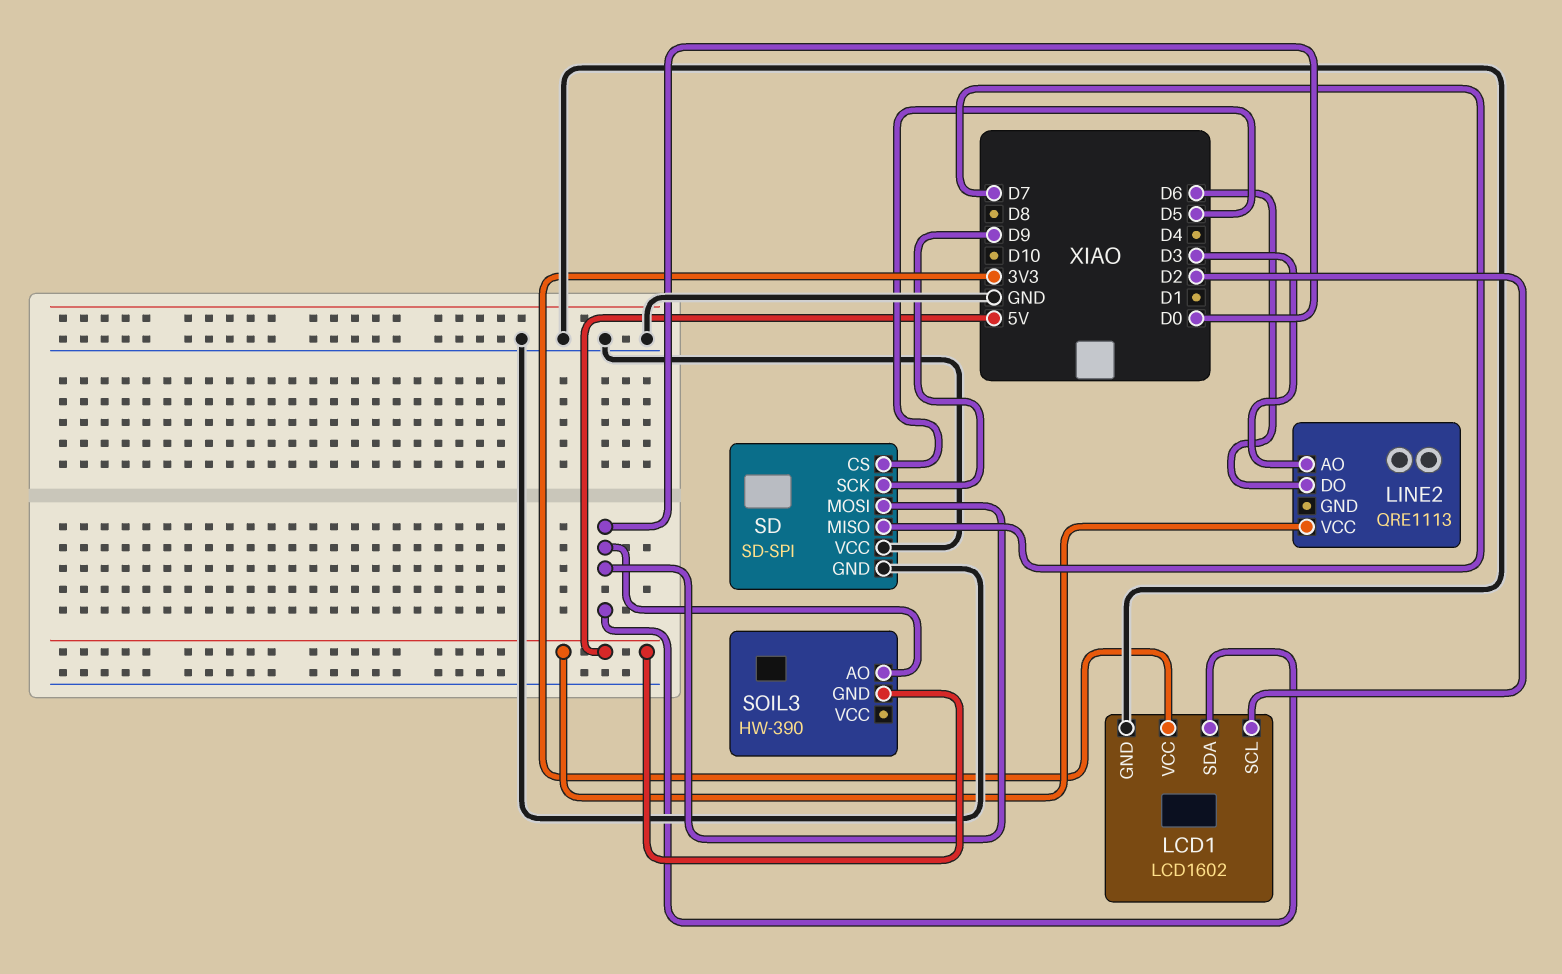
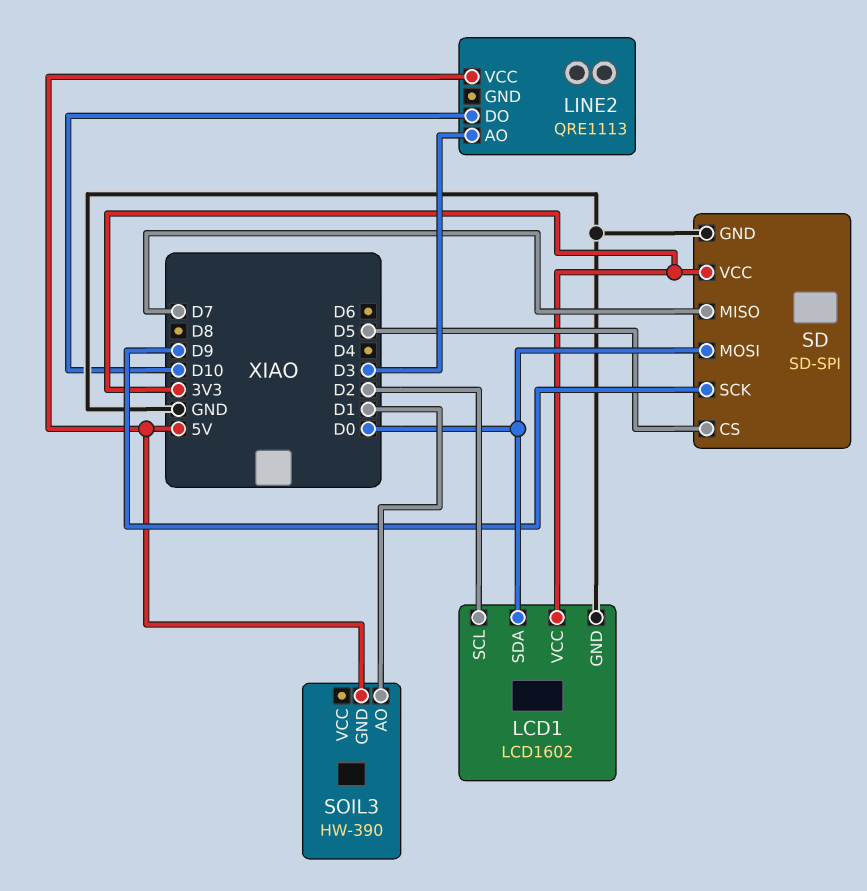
LINE2 pin DO: D6 -> D10
SD pin VCC: GND -> 3V3
SOIL3 pin AO: D0 -> D1

